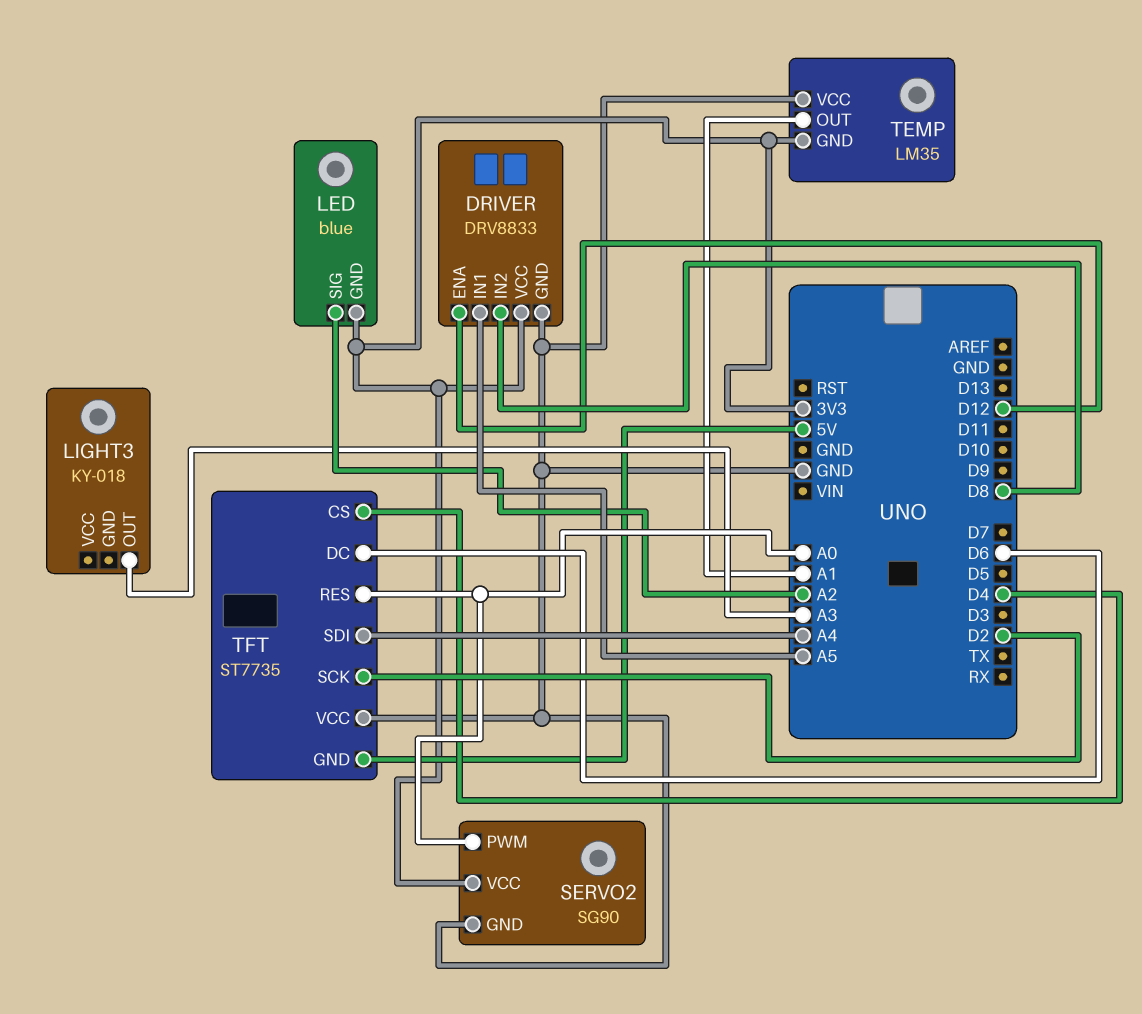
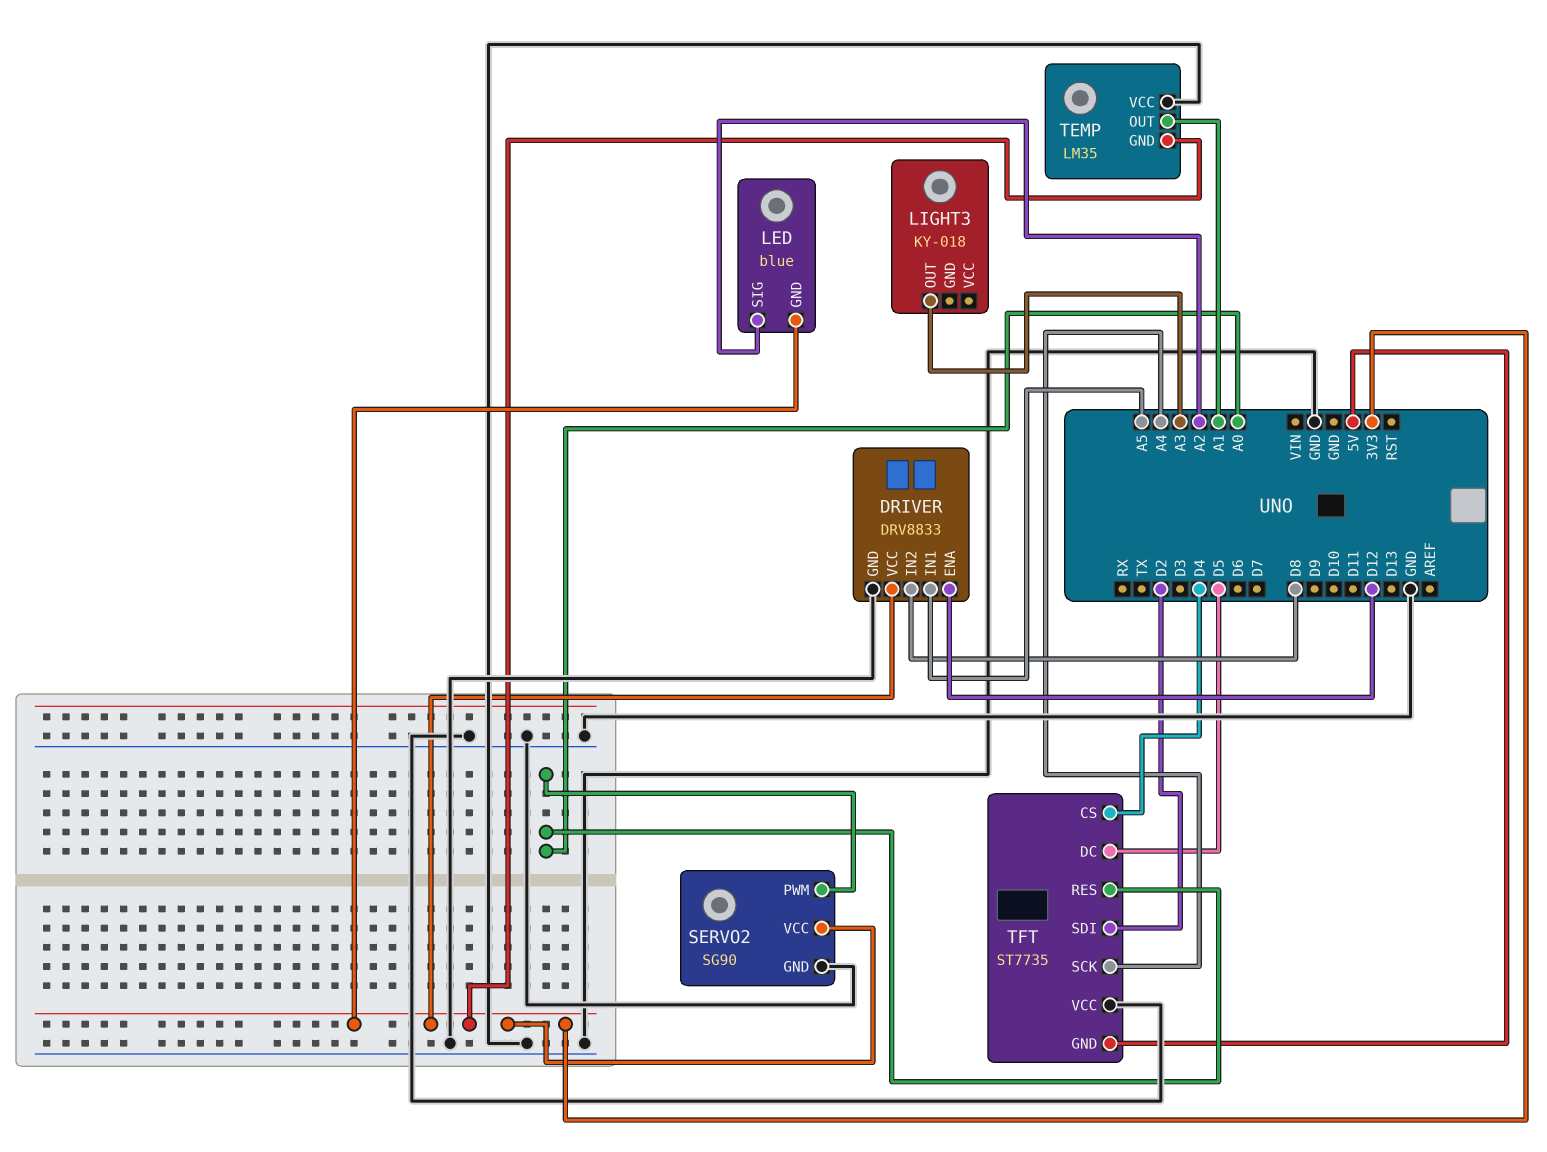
TFT pin DC: D6 -> D5
TFT pin SCK: D2 -> A4
TFT pin SDI: A4 -> D2

